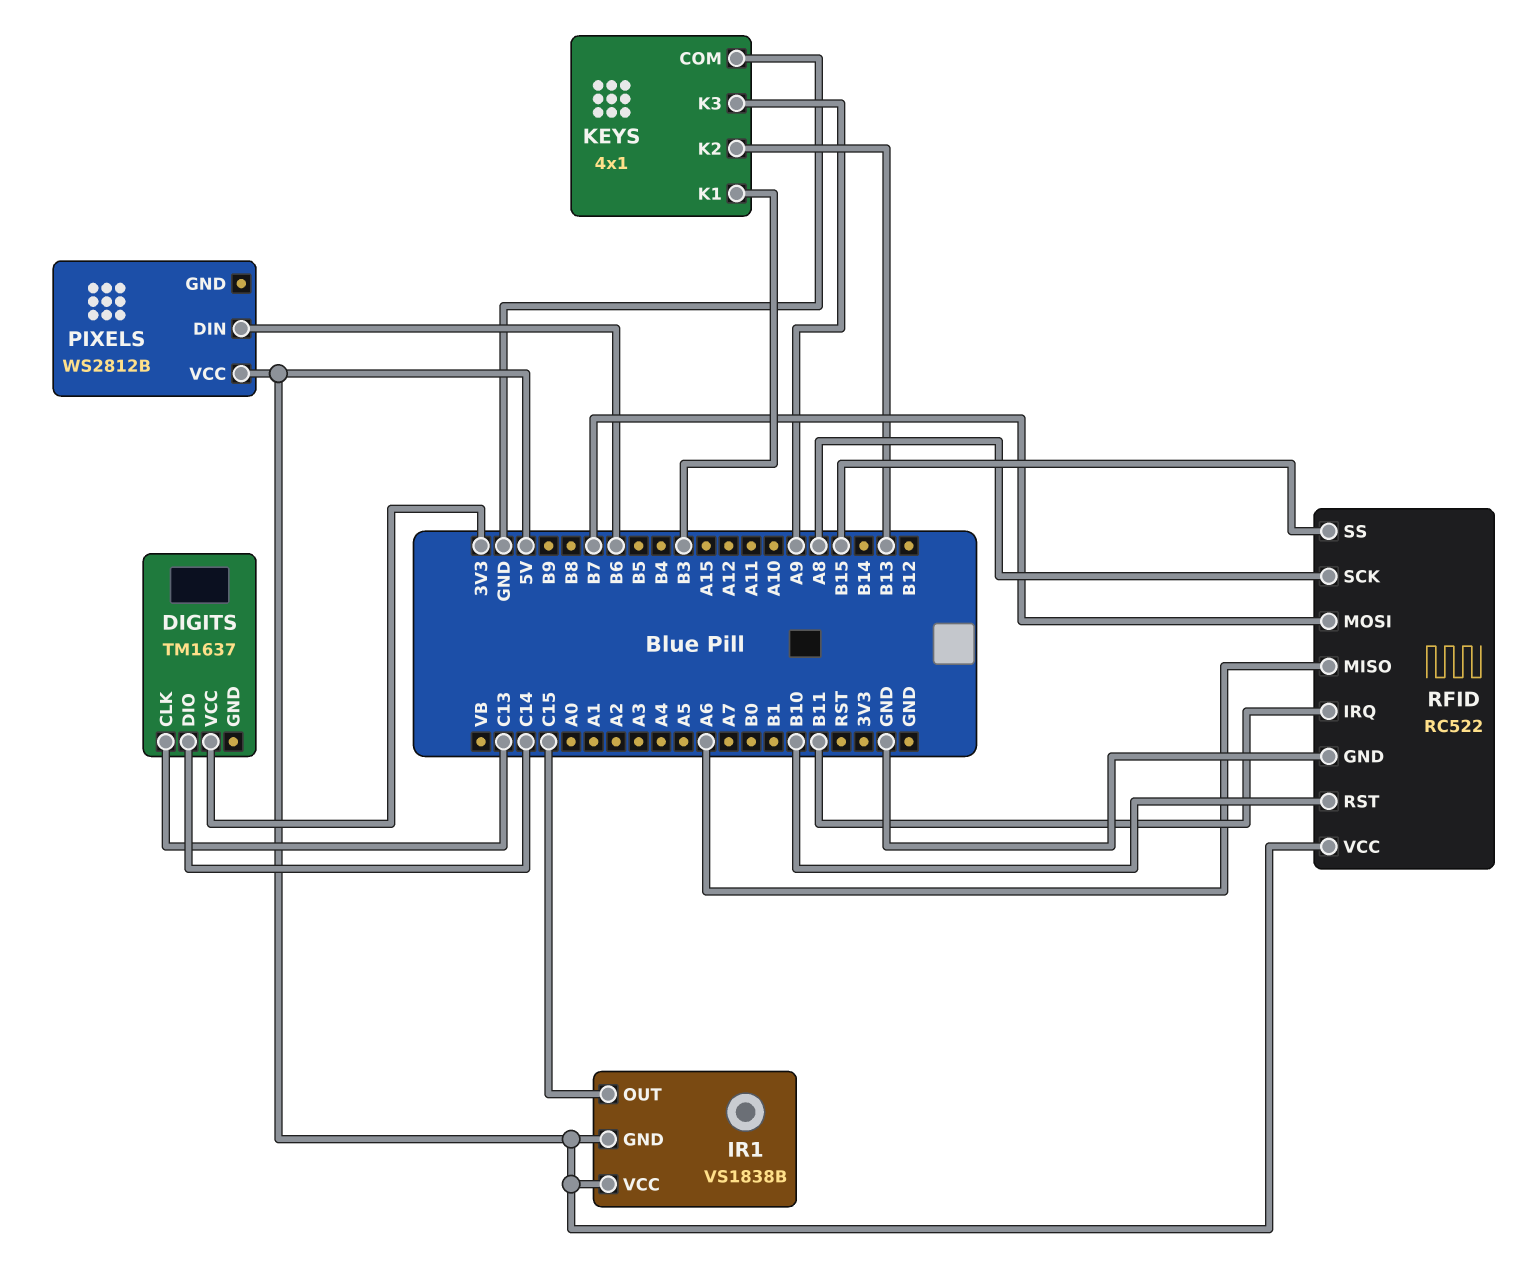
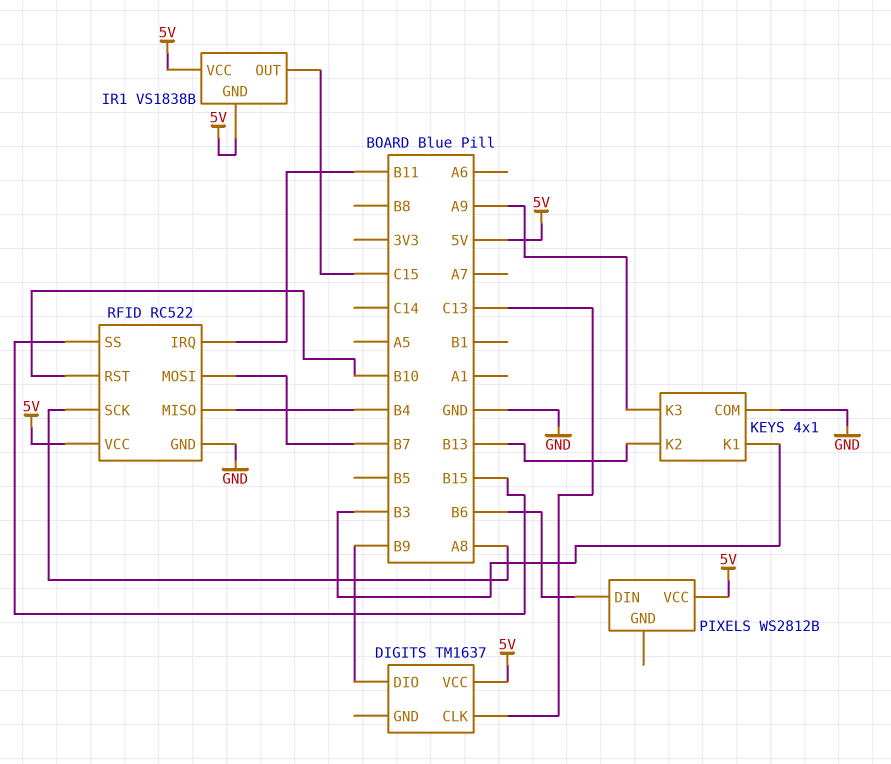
DIGITS pin DIO: C14 -> B9
DIGITS pin VCC: 3V3 -> 5V
RFID pin MISO: A6 -> B4

